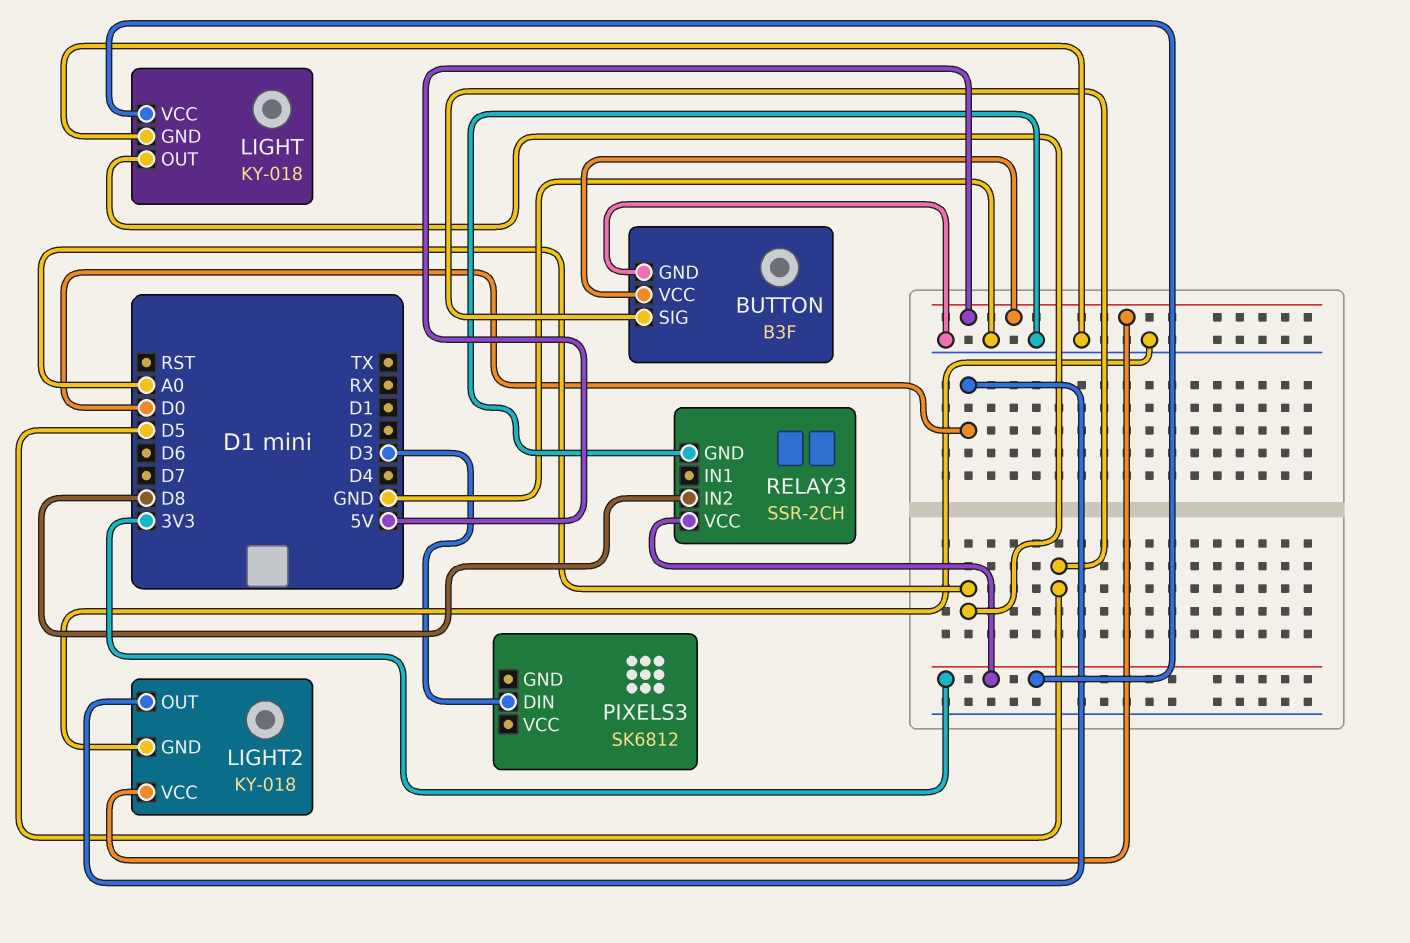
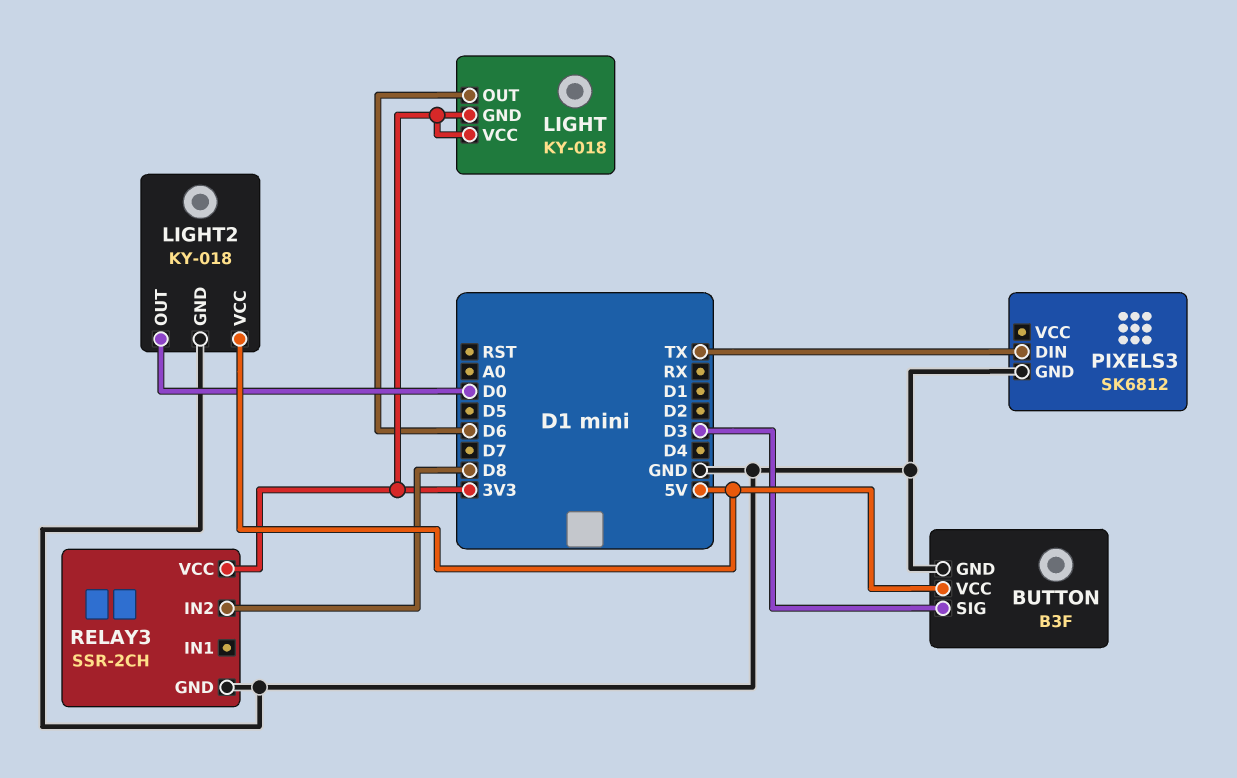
BUTTON pin SIG: D5 -> D3
LIGHT pin GND: GND -> 3V3
LIGHT pin OUT: A0 -> D6
PIXELS3 pin DIN: D3 -> TX
PIXELS3 pin GND: none -> GND

